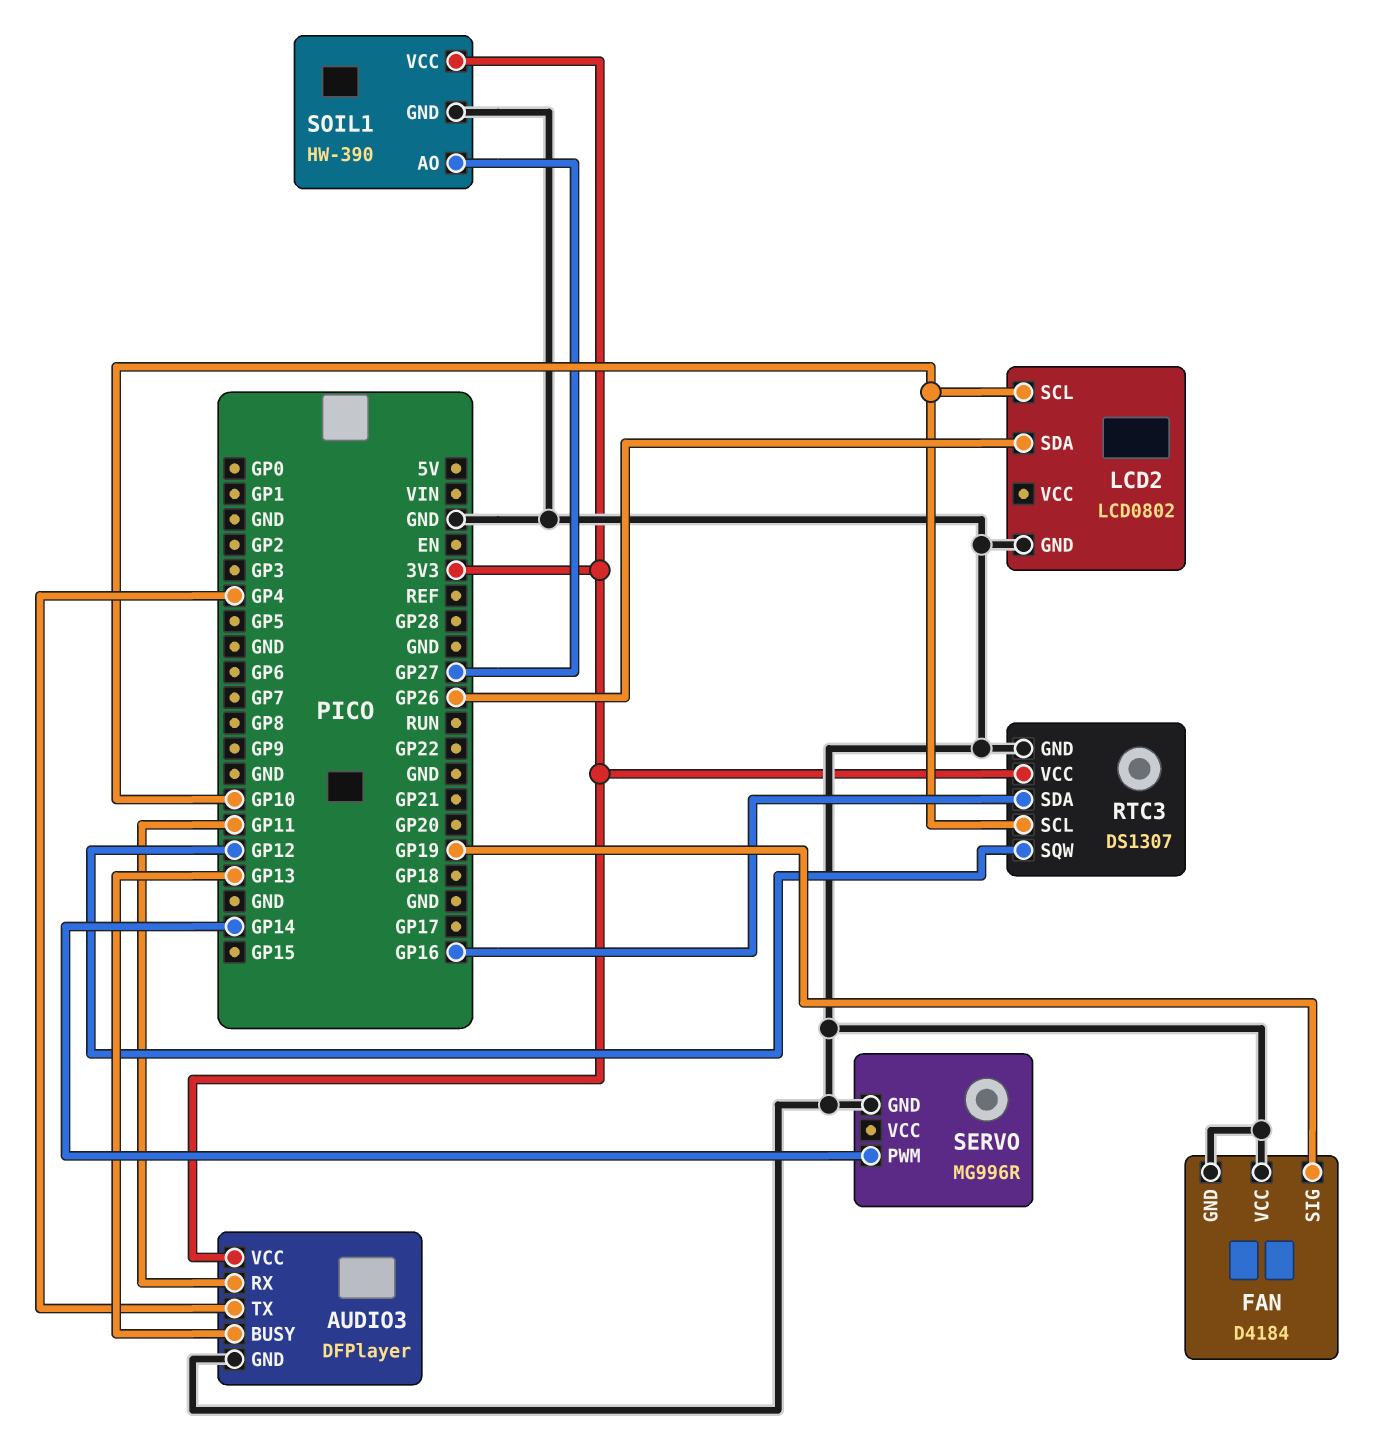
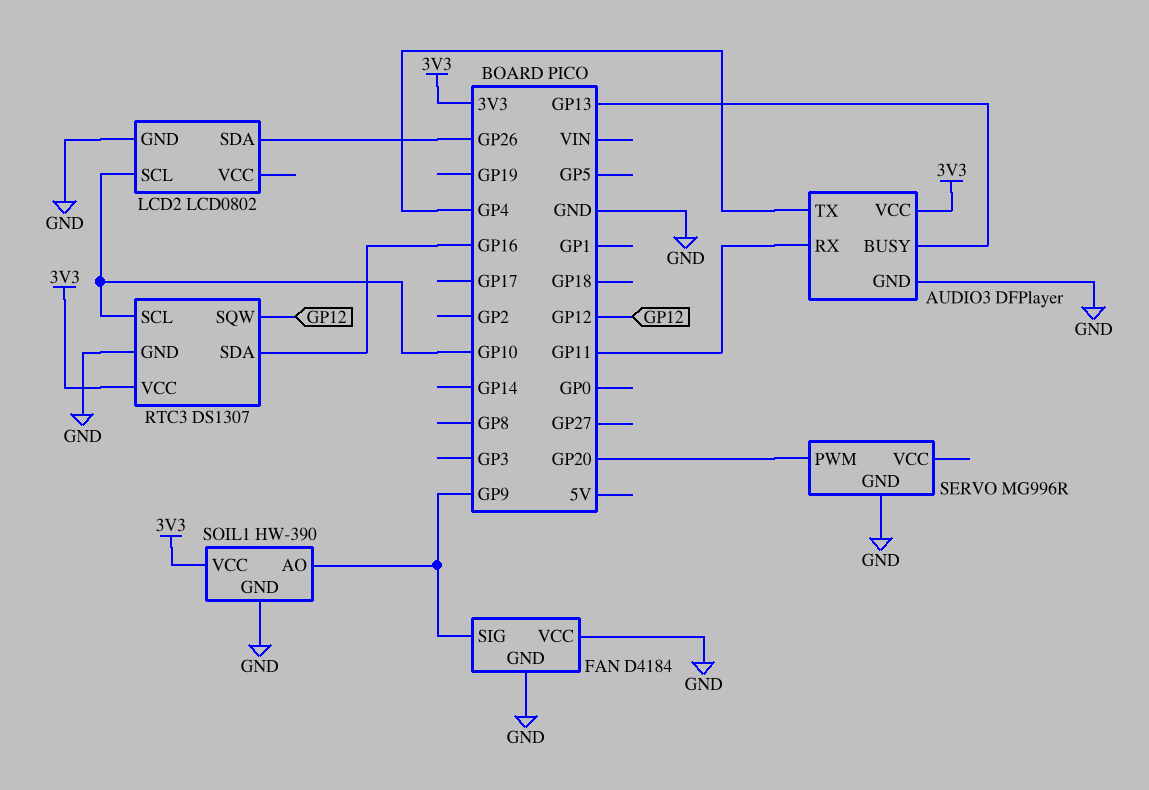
FAN pin SIG: GP19 -> GP9
SERVO pin PWM: GP14 -> GP20
SOIL1 pin AO: GP27 -> GP9

